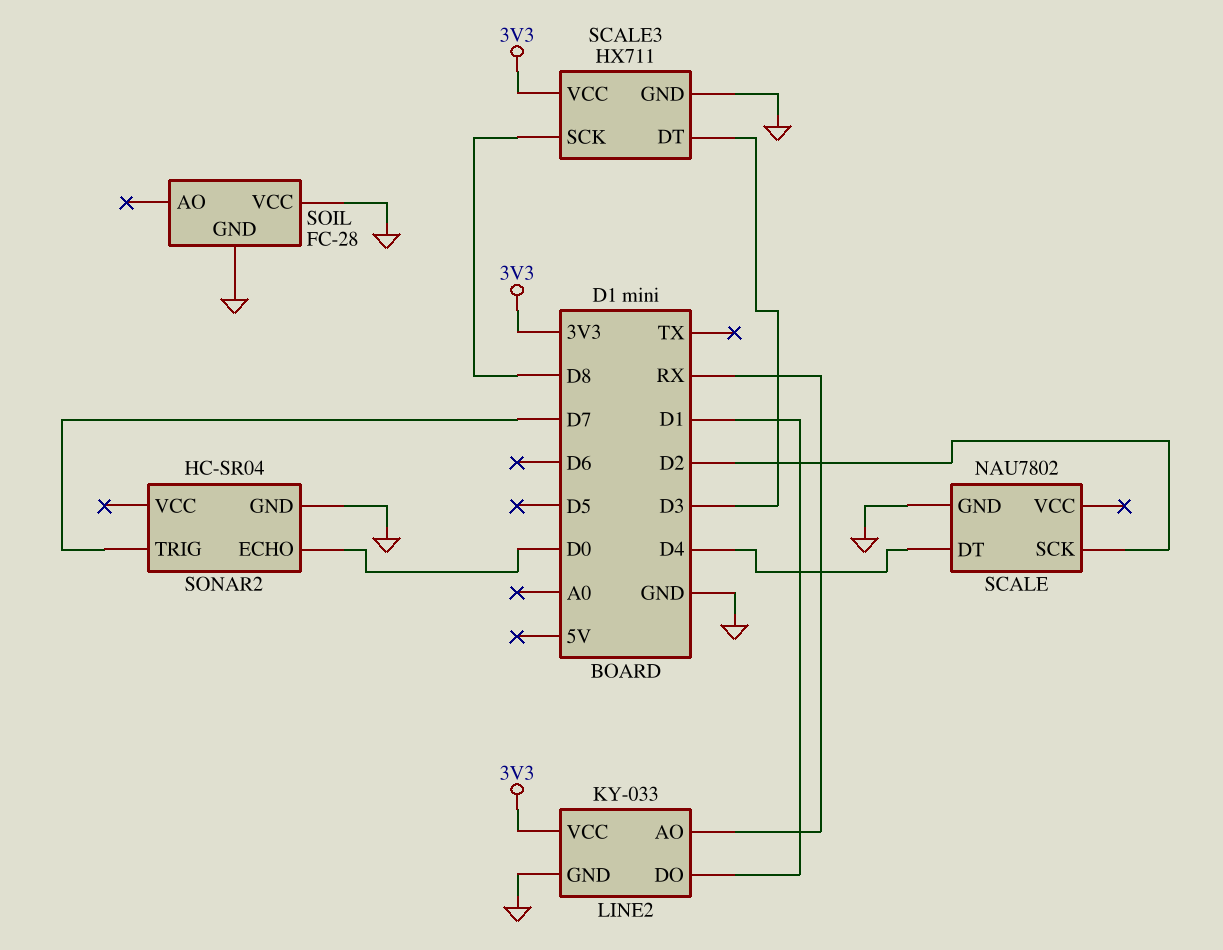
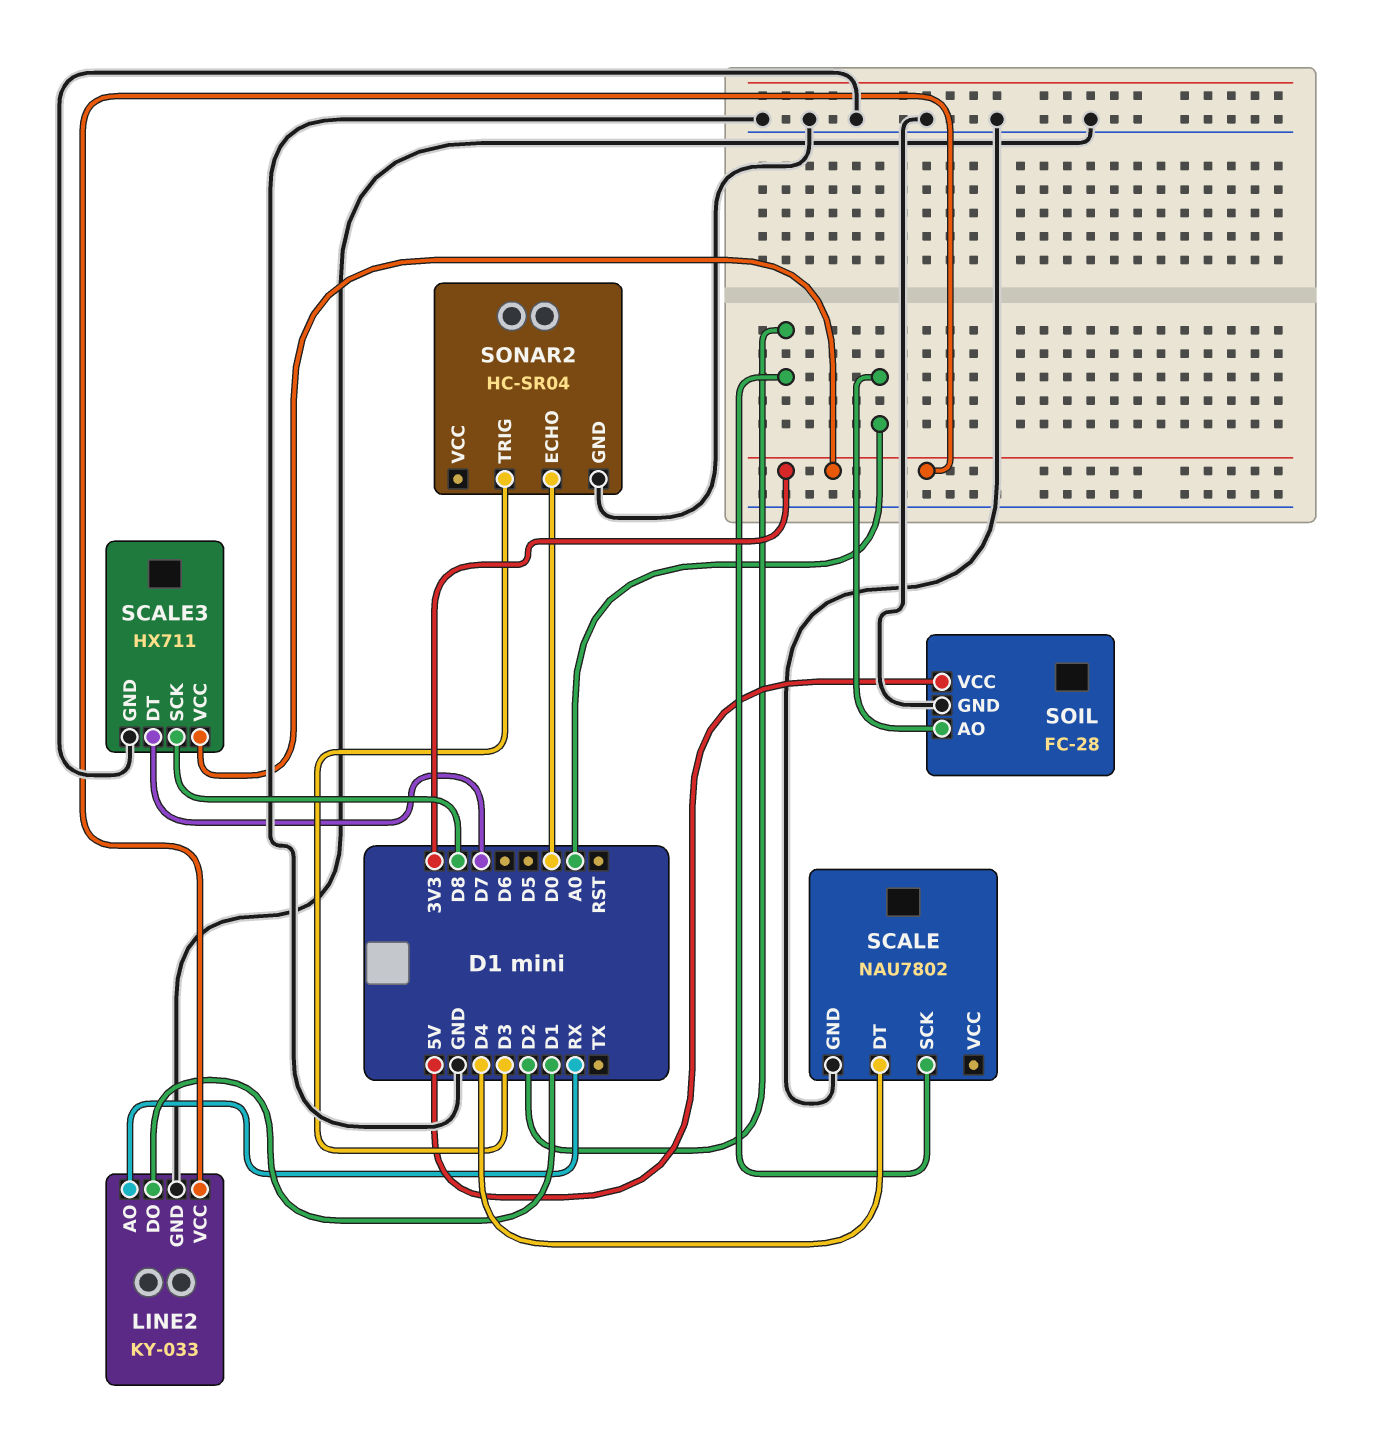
SCALE3 pin DT: D3 -> D7
SOIL pin AO: none -> A0
SOIL pin VCC: GND -> 5V
SONAR2 pin TRIG: D7 -> D3

